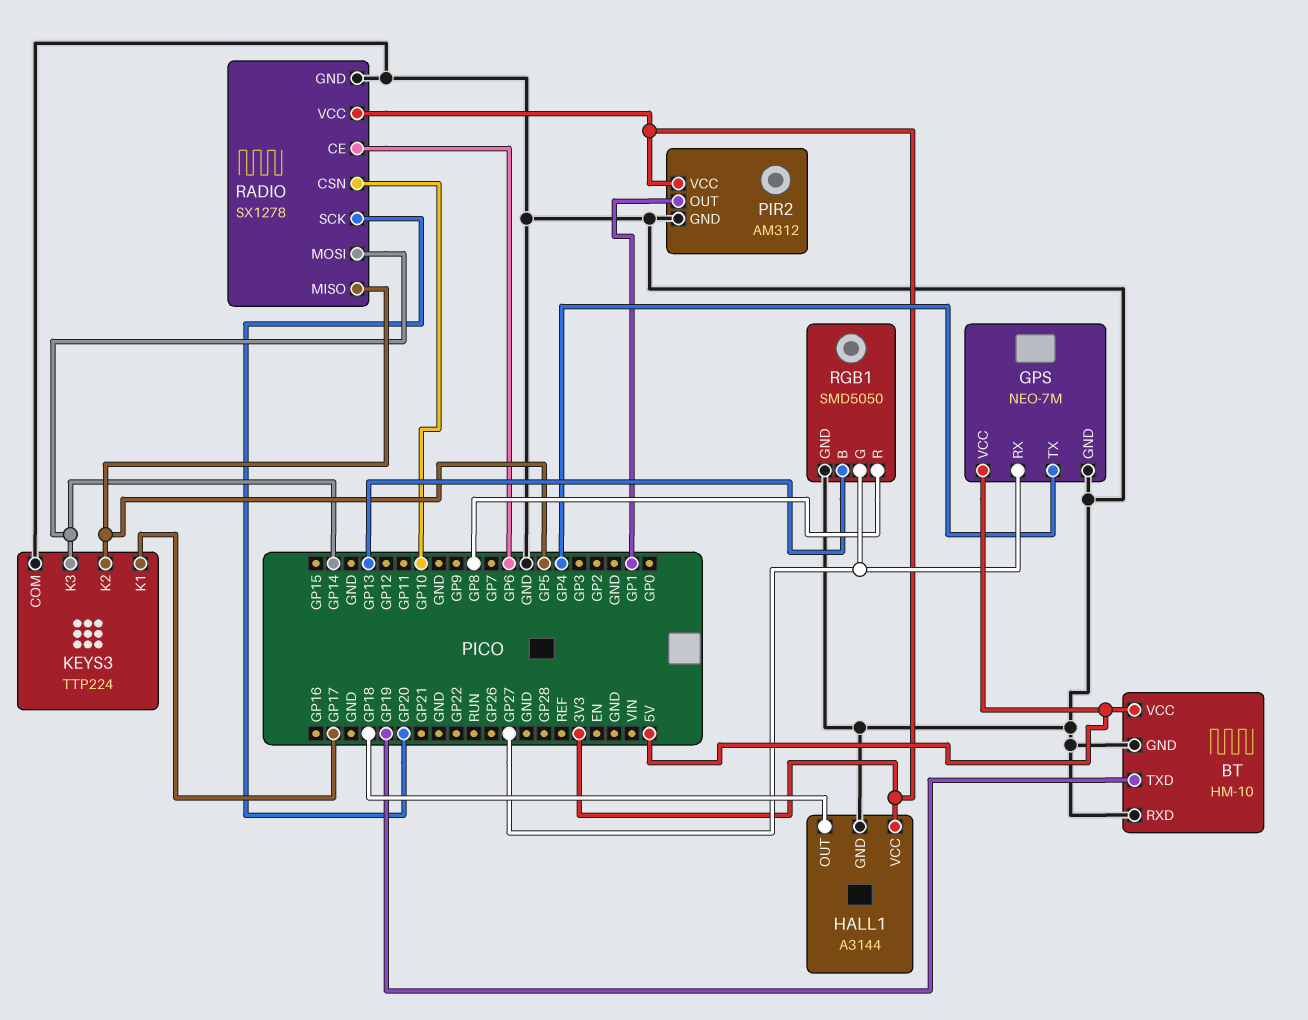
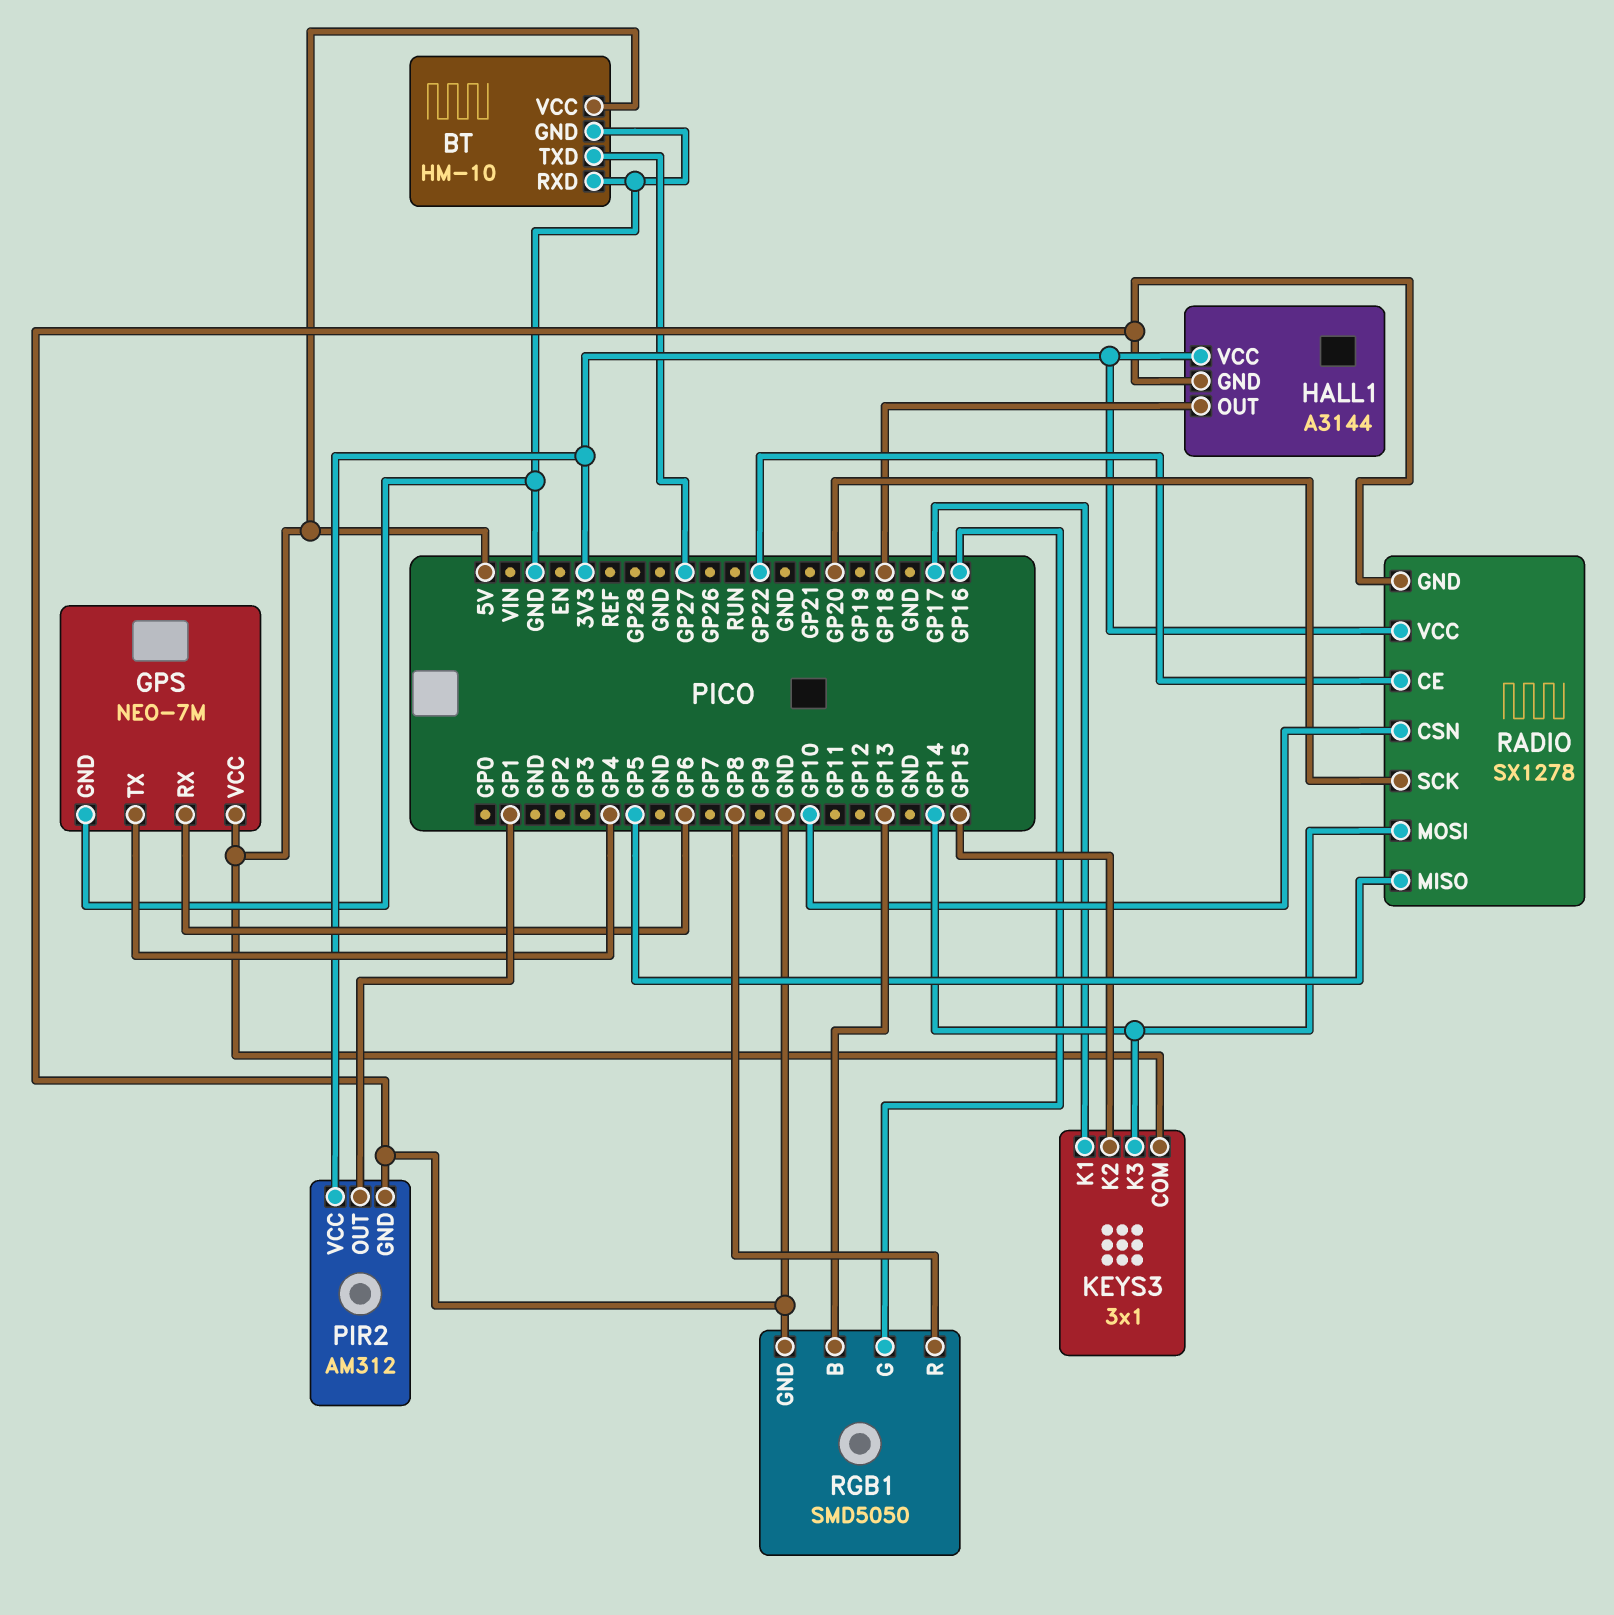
BT pin TXD: GP19 -> GP27
GPS pin RX: GP27 -> GP6
KEYS3: TTP224 -> 3x1
KEYS3 pin COM: GND -> 5V
KEYS3 pin K2: GP5 -> GP15
RADIO pin CE: GP6 -> GP22
RGB1 pin G: GP27 -> GP16

